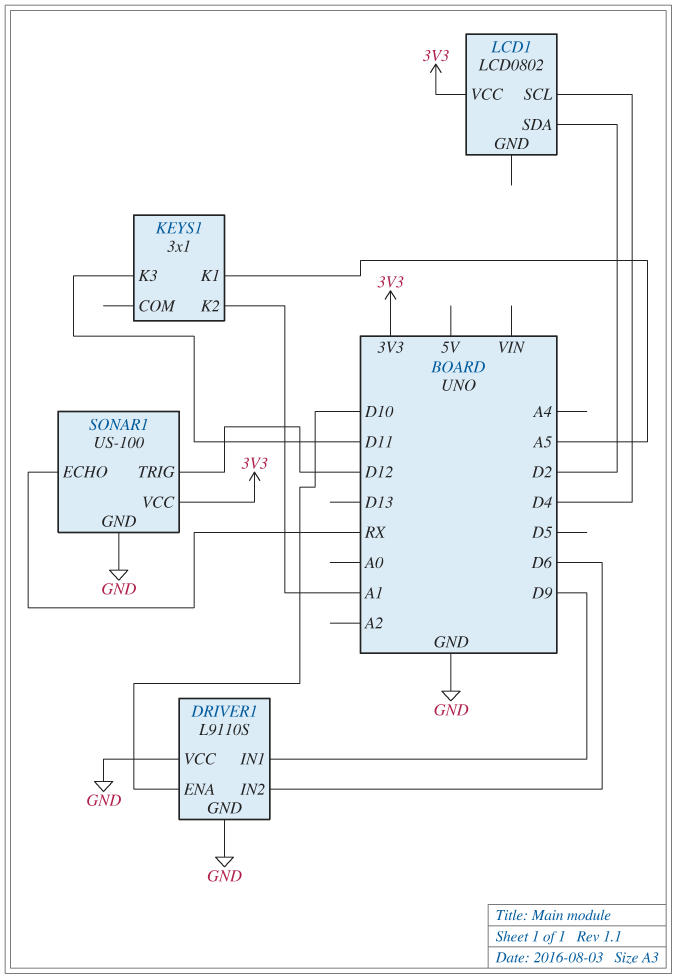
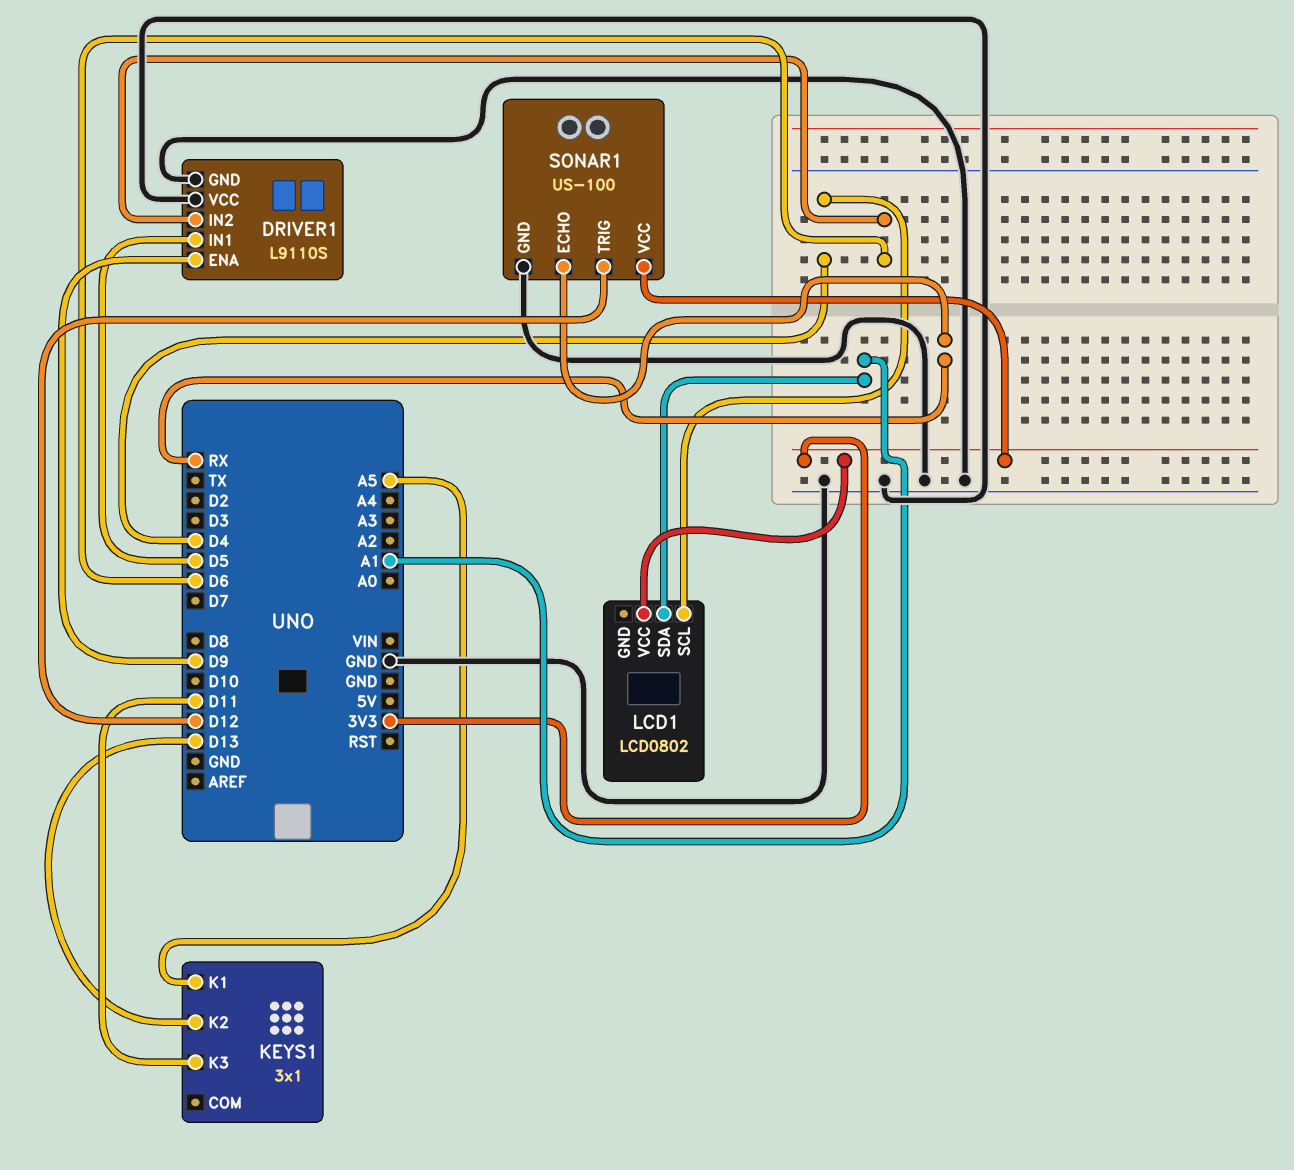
DRIVER1 pin ENA: D10 -> D9
DRIVER1 pin IN1: D9 -> D5
KEYS1 pin K2: A1 -> D13
LCD1 pin SDA: D2 -> A1

